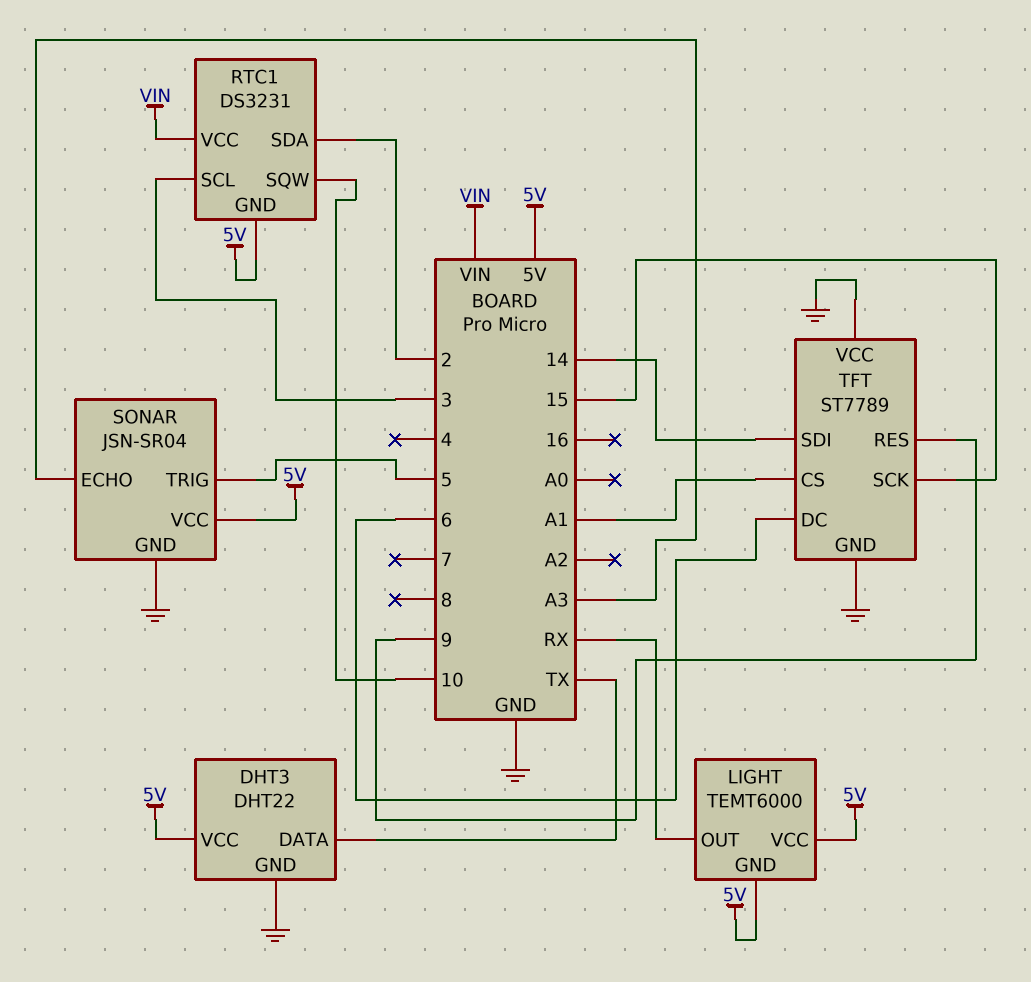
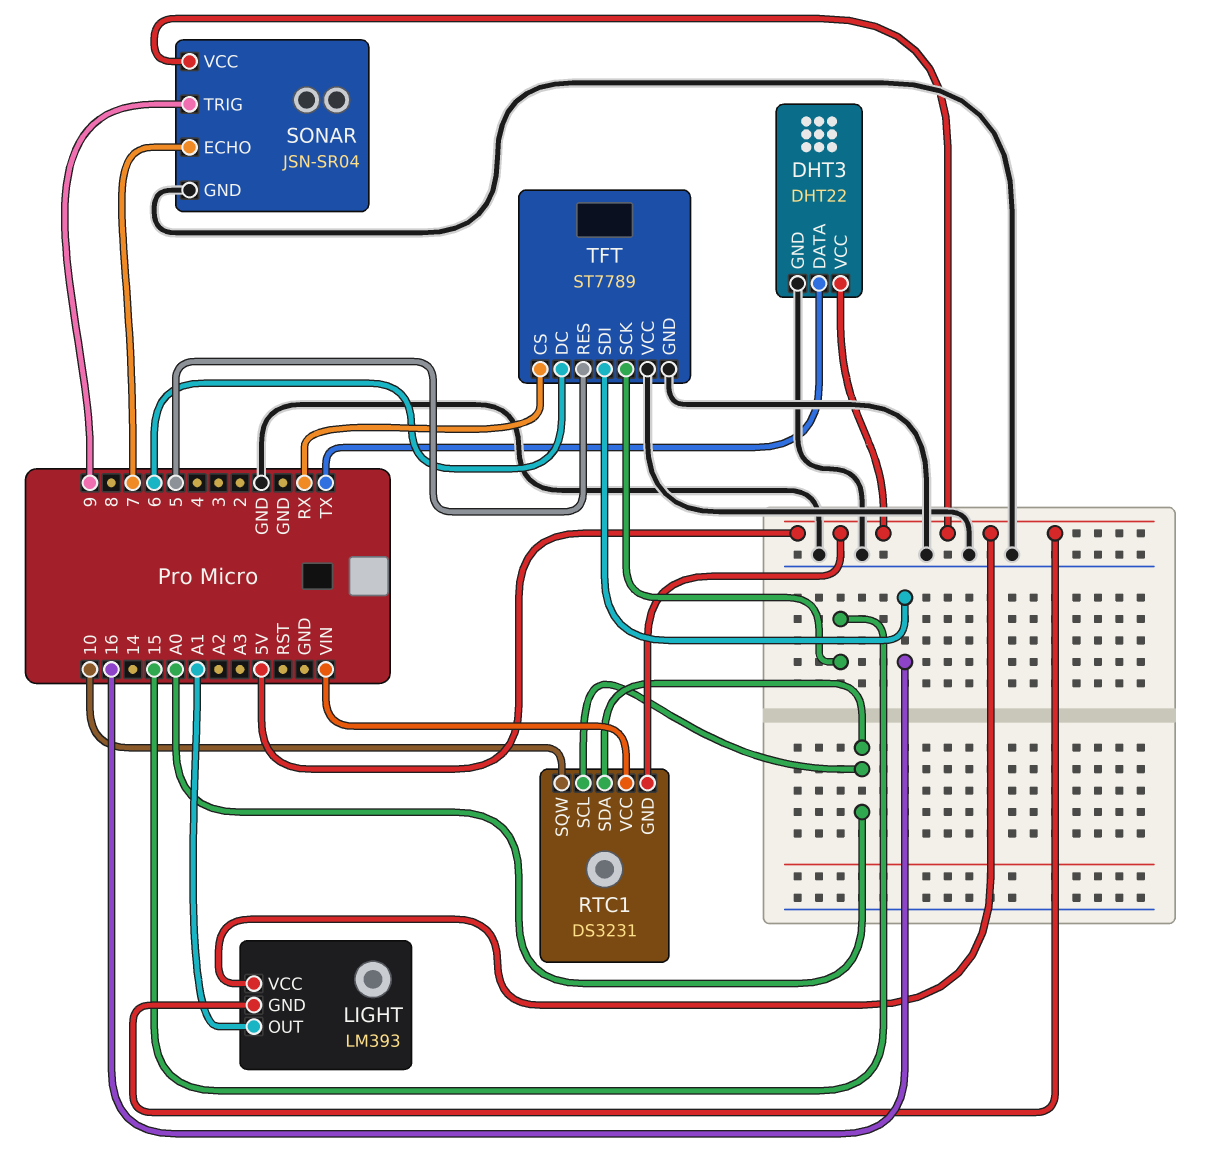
LIGHT: TEMT6000 -> LM393
LIGHT pin OUT: RX -> A1
RTC1 pin SCL: 3 -> A0
RTC1 pin SDA: 2 -> A0
SONAR pin ECHO: A3 -> 7
SONAR pin TRIG: 5 -> 9
TFT pin CS: A1 -> RX
TFT pin RES: 9 -> 5
TFT pin SDI: 14 -> 16

